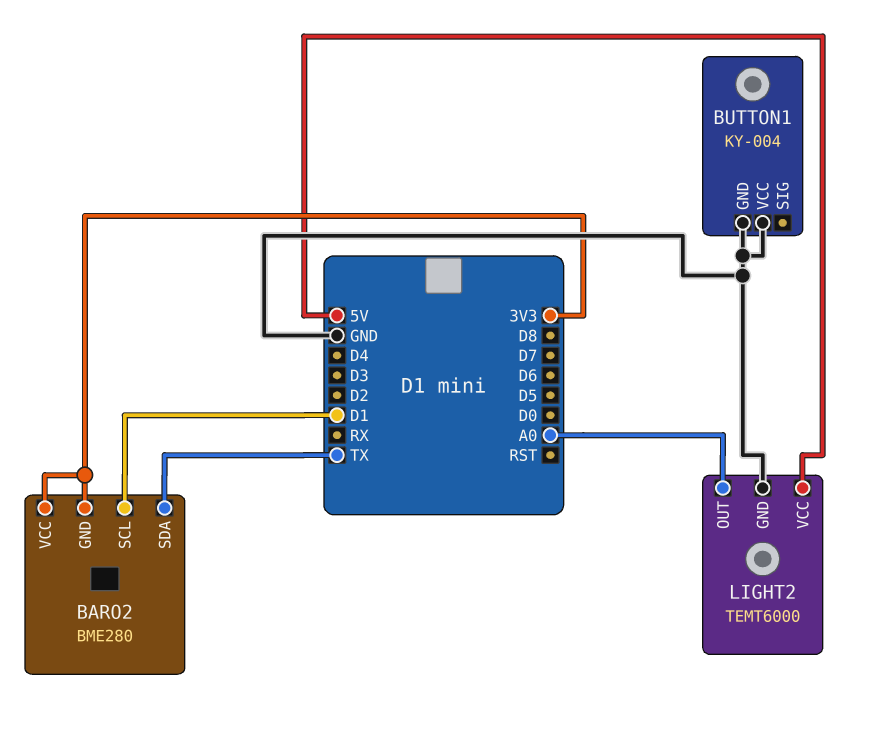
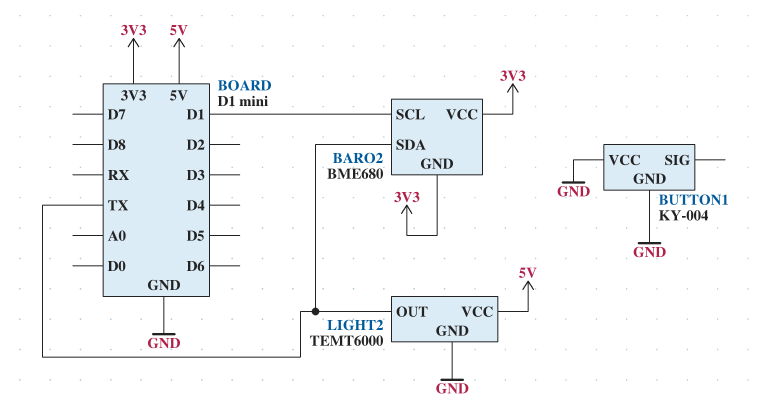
BARO2: BME280 -> BME680
LIGHT2 pin OUT: A0 -> TX

